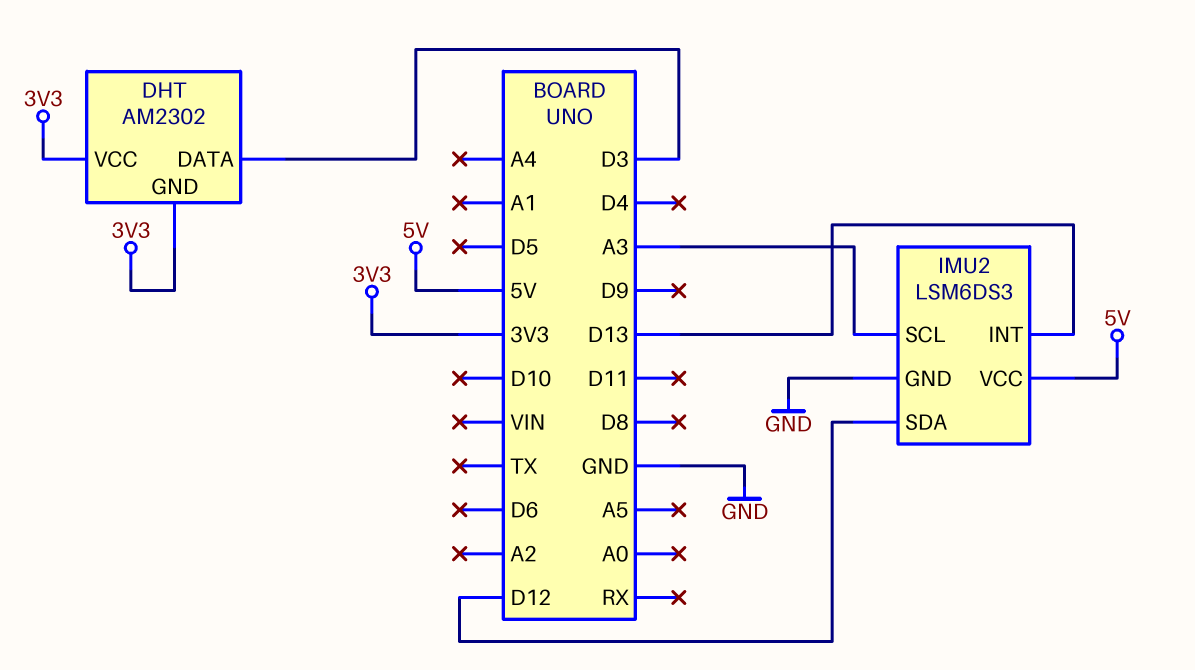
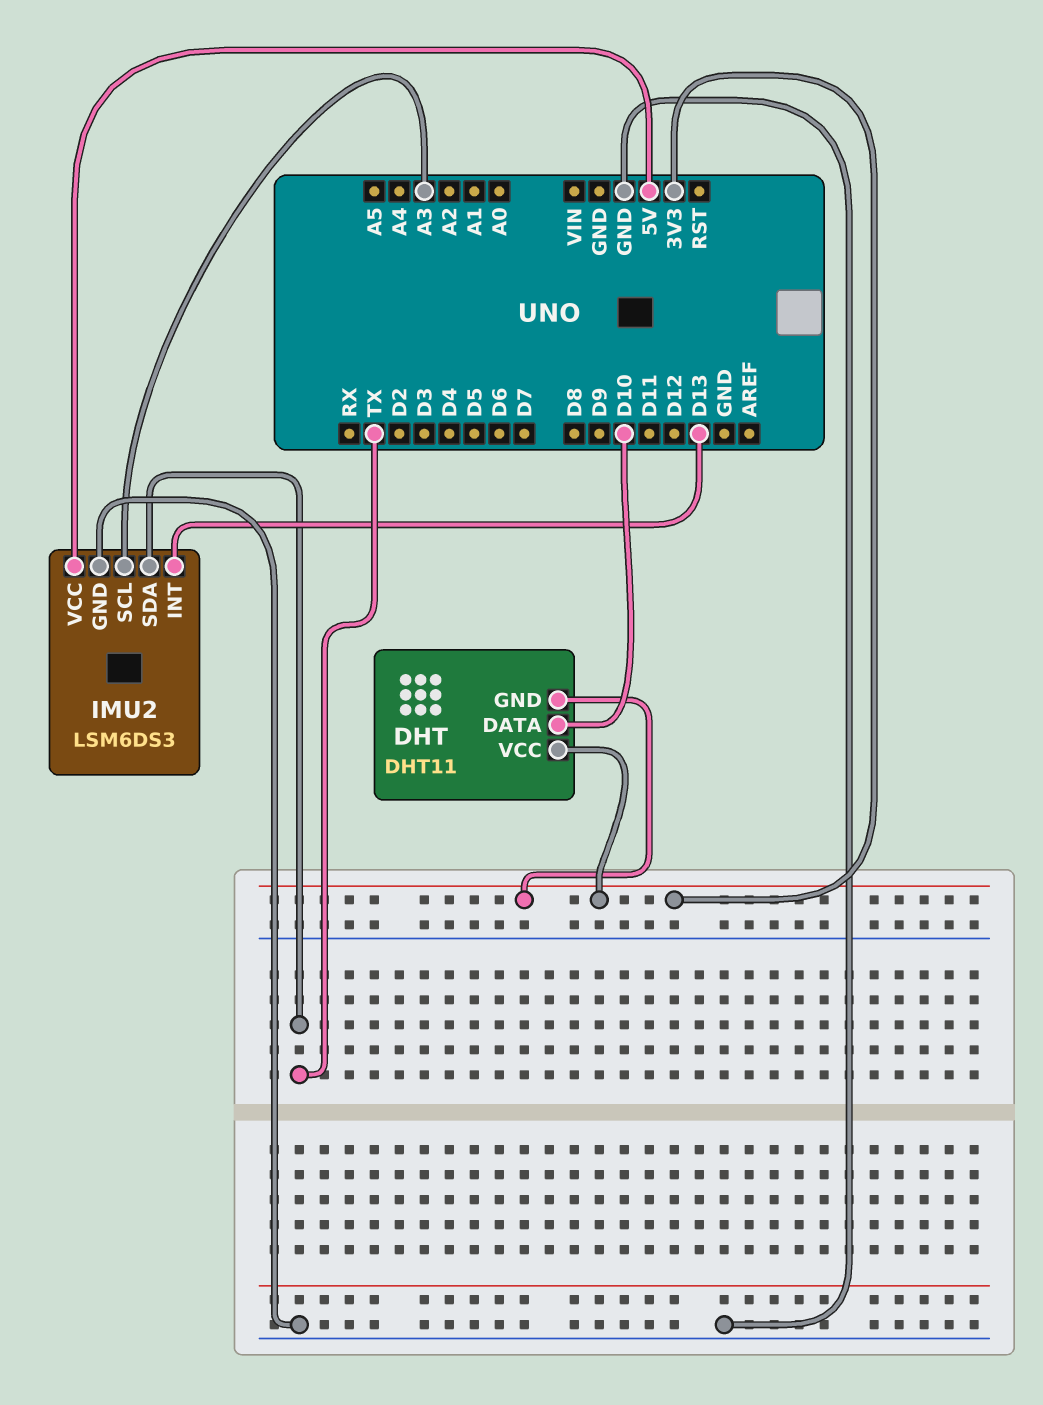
DHT: AM2302 -> DHT11
DHT pin DATA: D3 -> D10
IMU2 pin SDA: D12 -> TX

